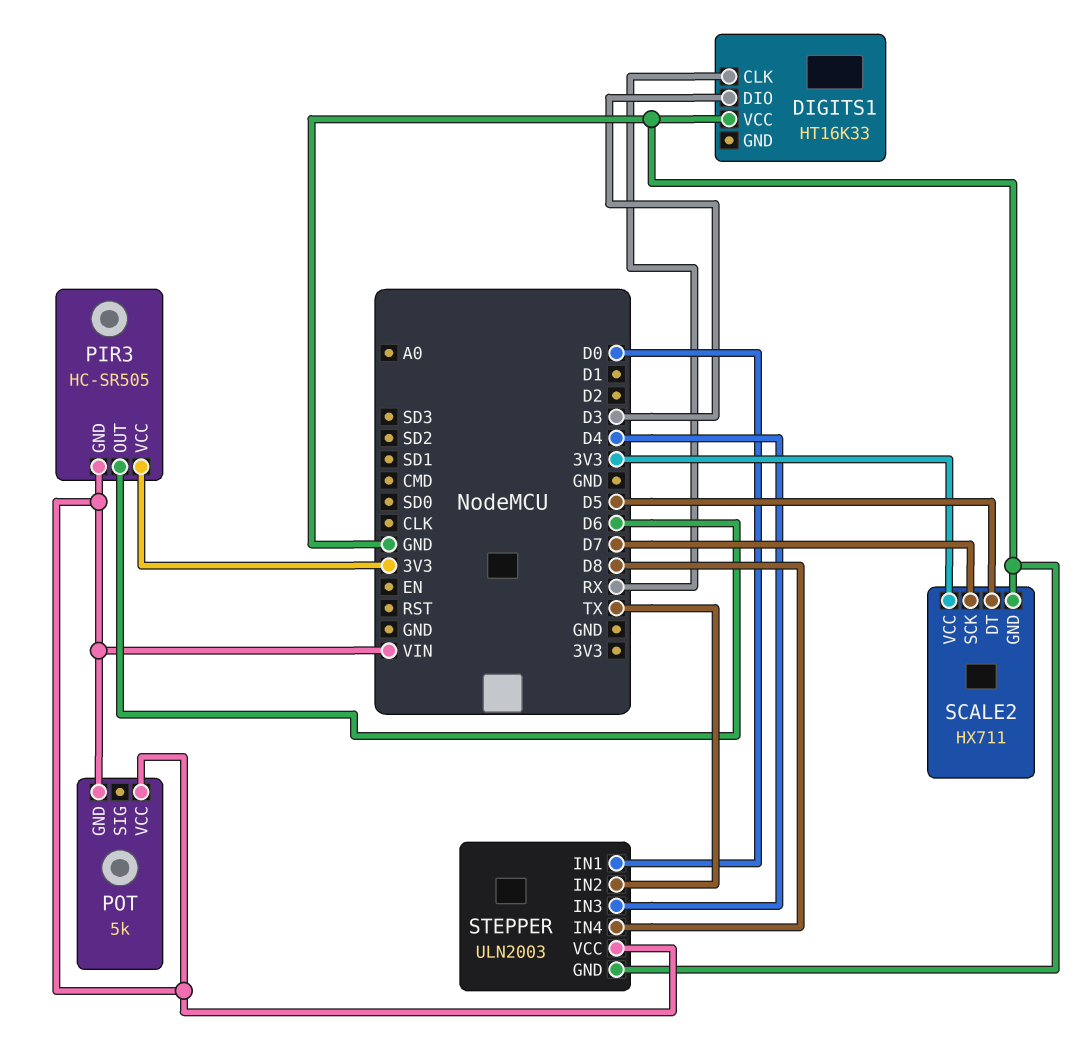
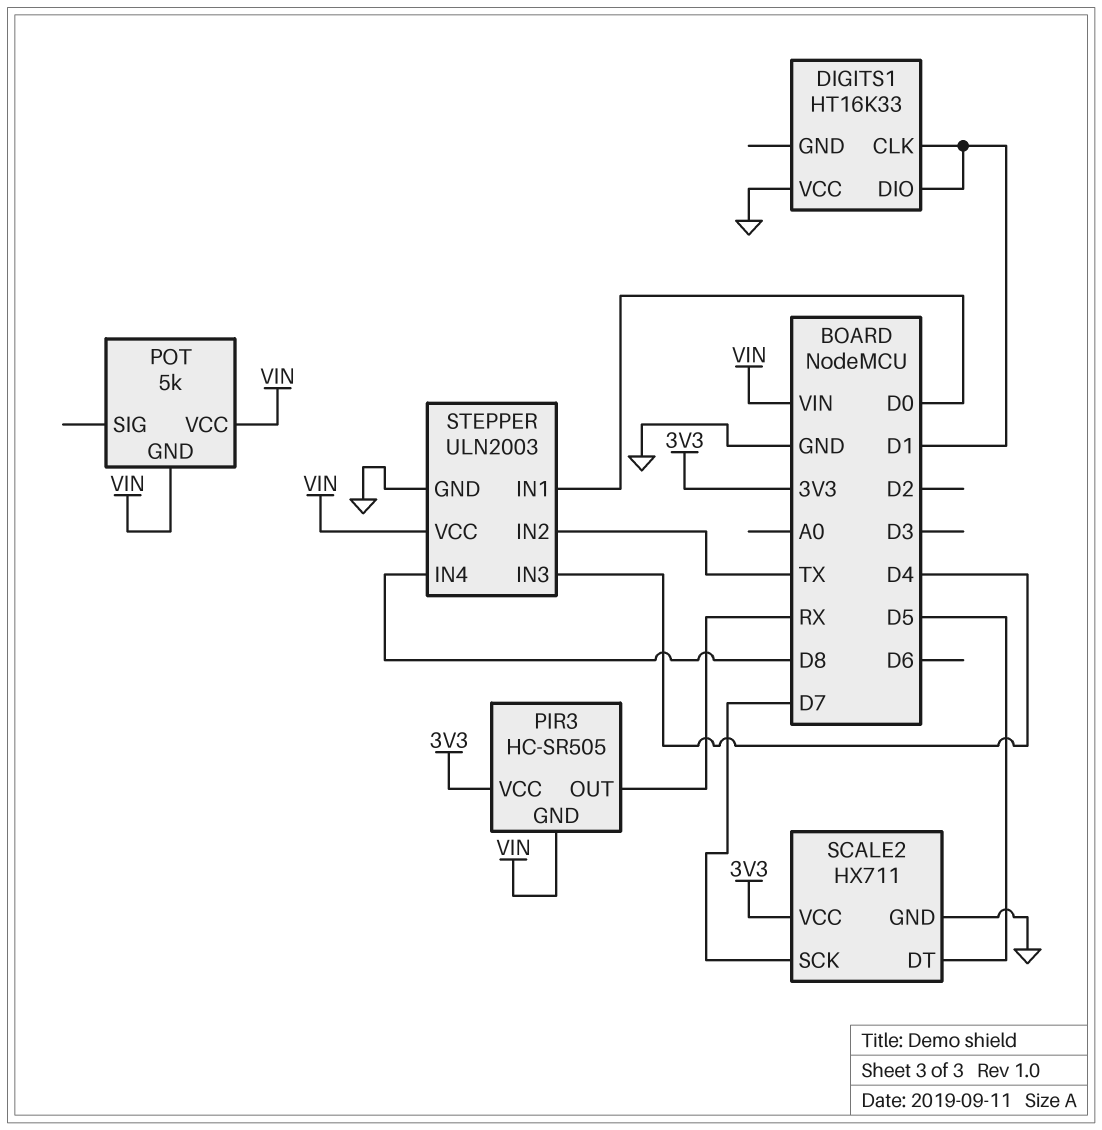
DIGITS1 pin CLK: RX -> D1
DIGITS1 pin DIO: D3 -> D1
PIR3 pin OUT: D6 -> RX

